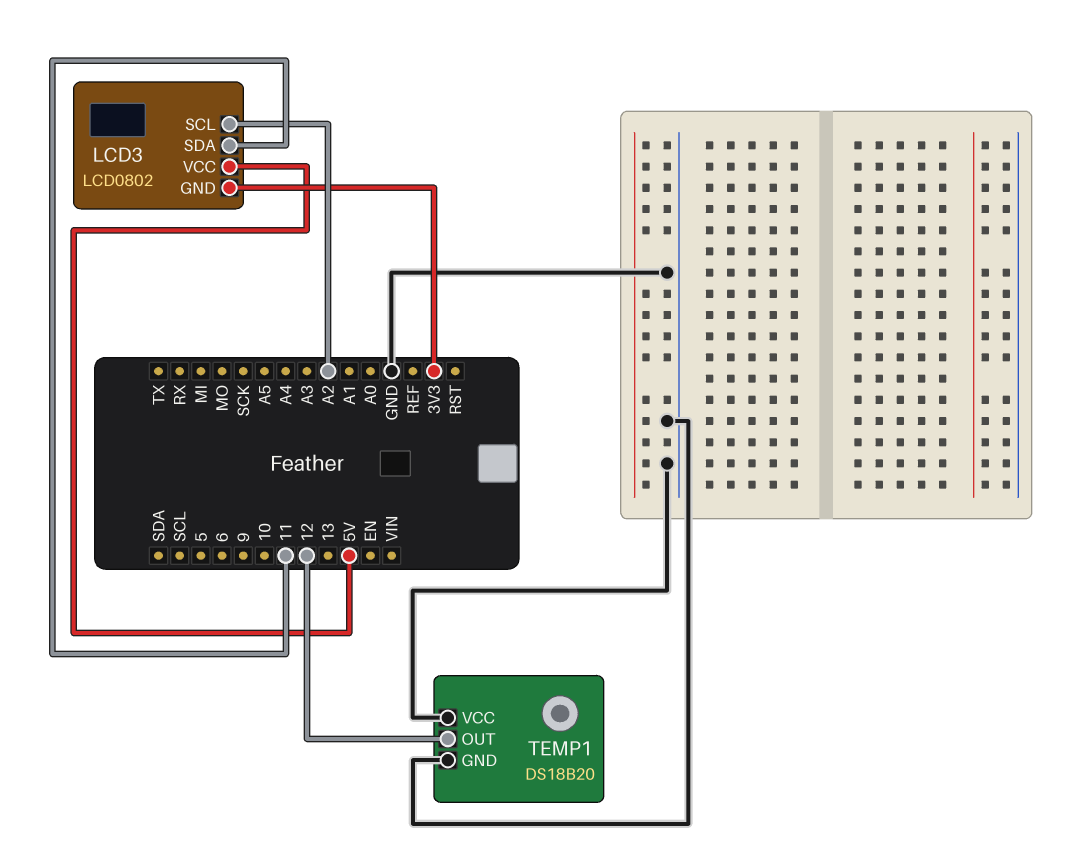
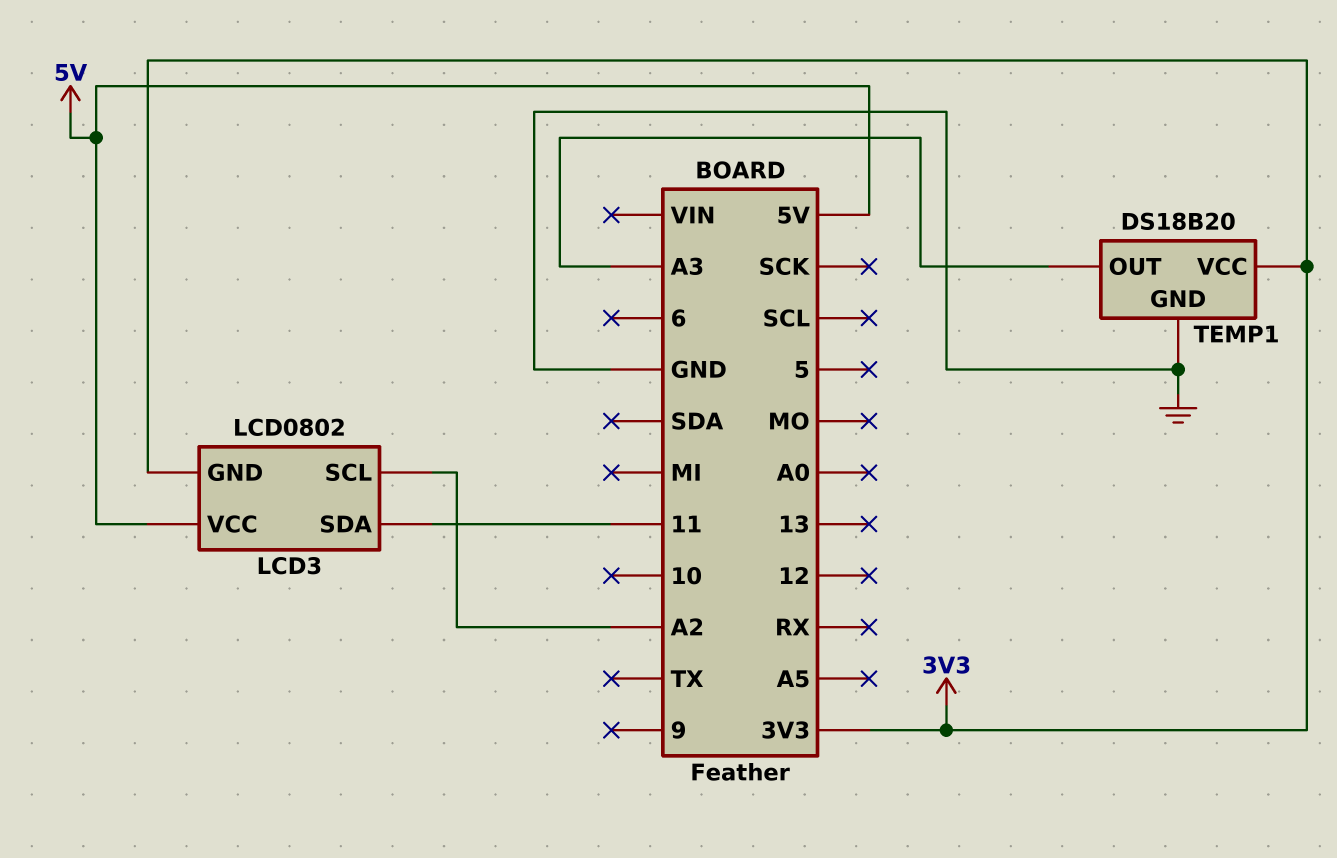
TEMP1 pin OUT: 12 -> A3
TEMP1 pin VCC: GND -> 3V3

